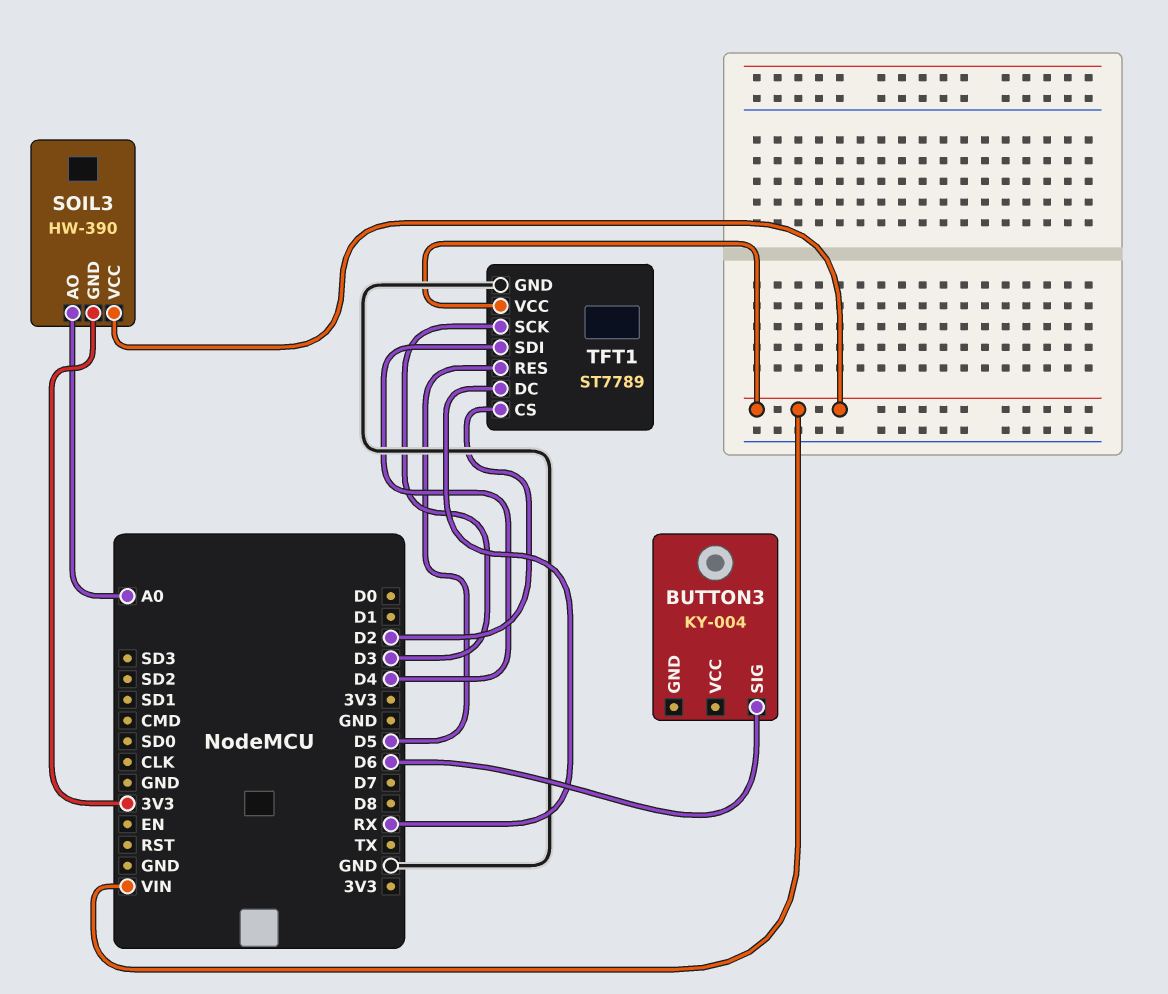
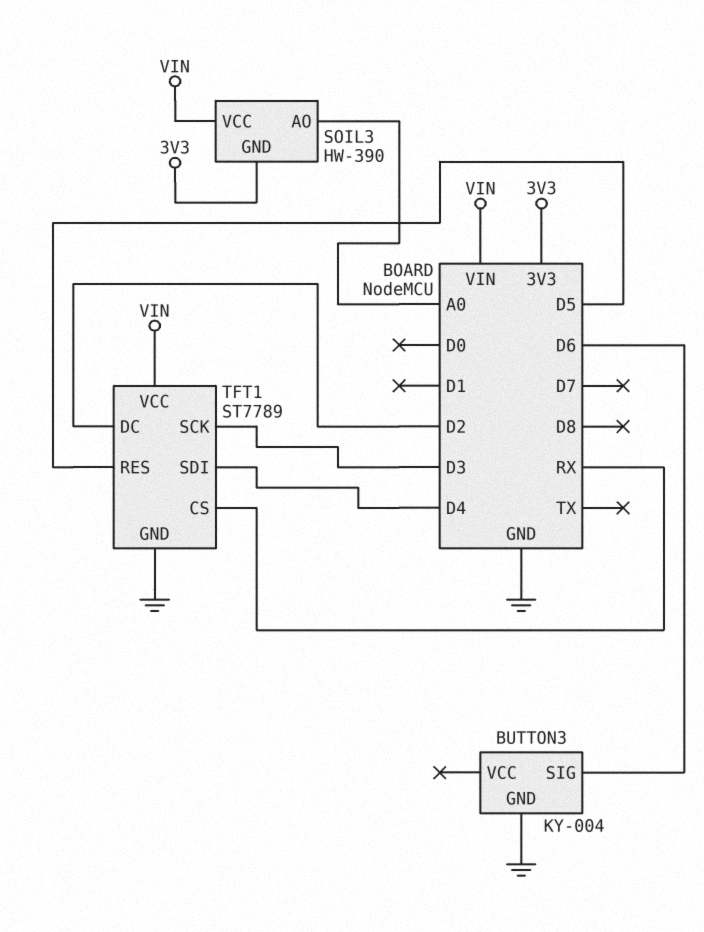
BUTTON3 pin GND: none -> GND
TFT1 pin CS: D2 -> RX
TFT1 pin DC: RX -> D2

